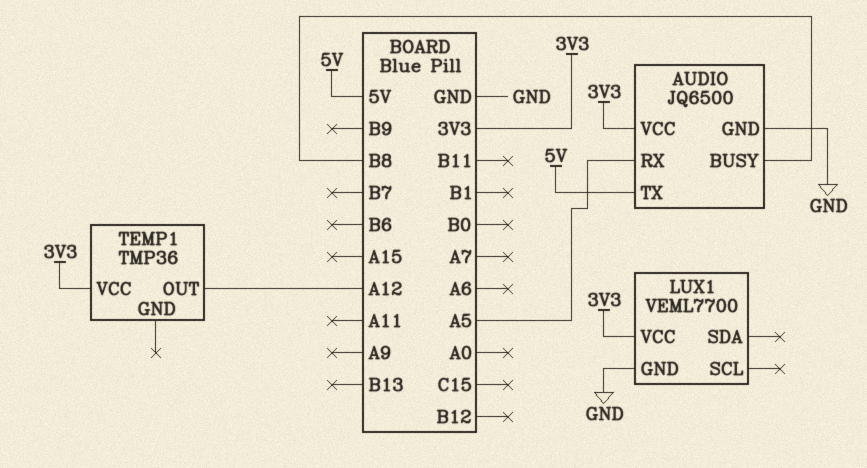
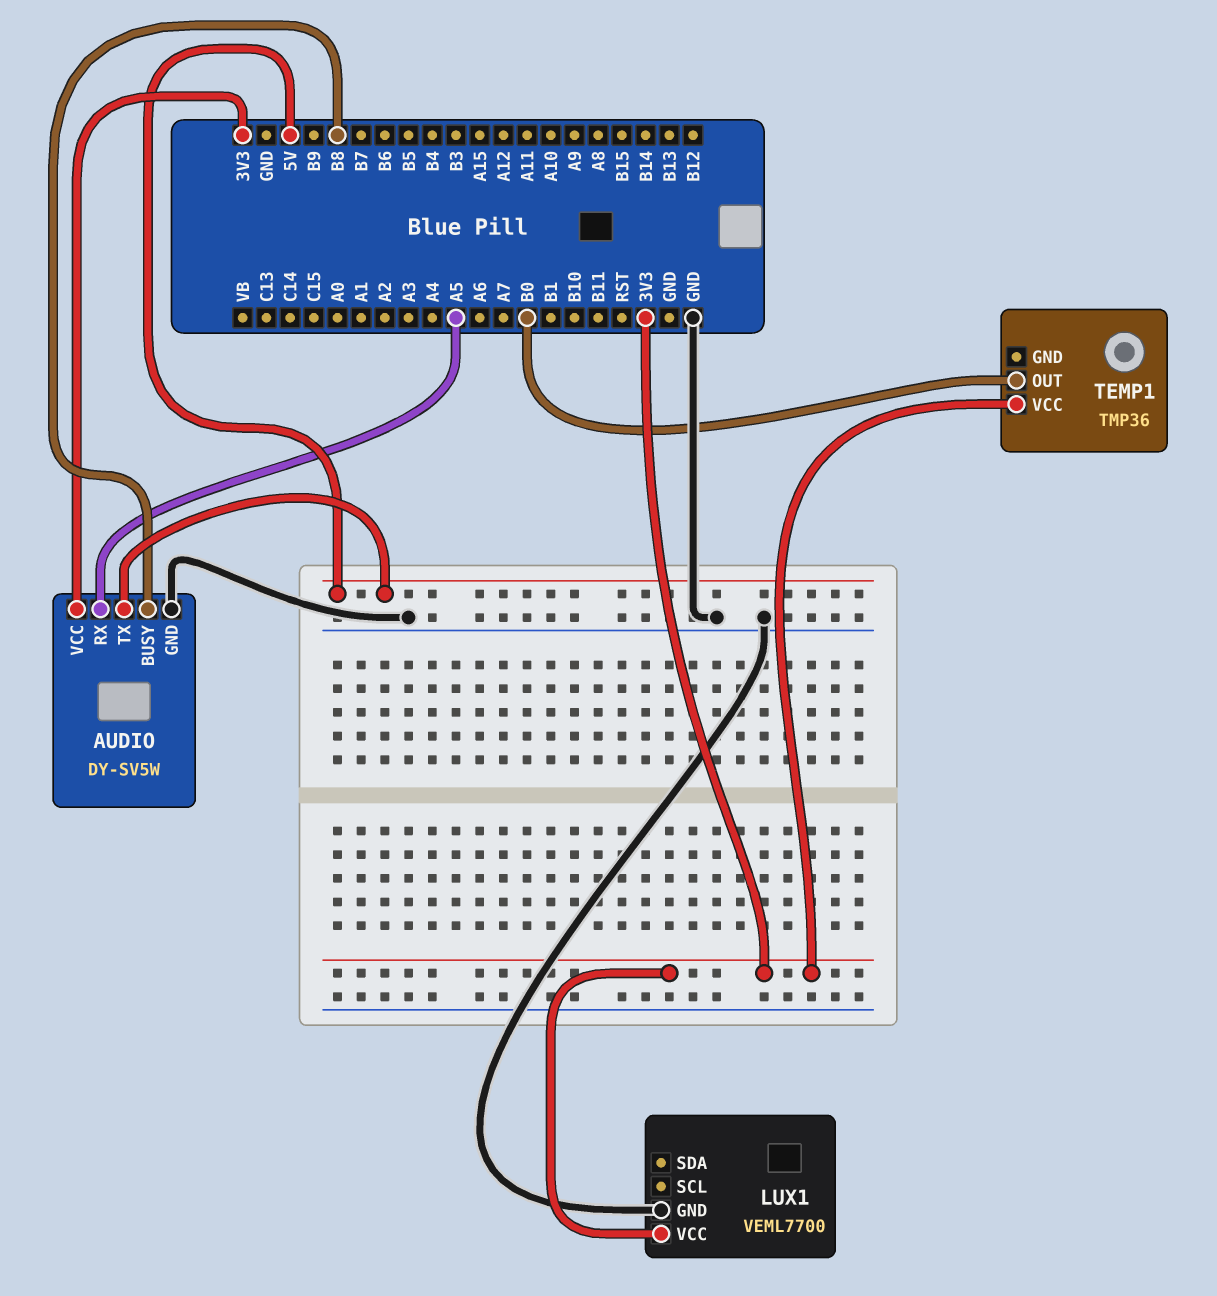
AUDIO: JQ6500 -> DY-SV5W
TEMP1 pin OUT: A12 -> B0

